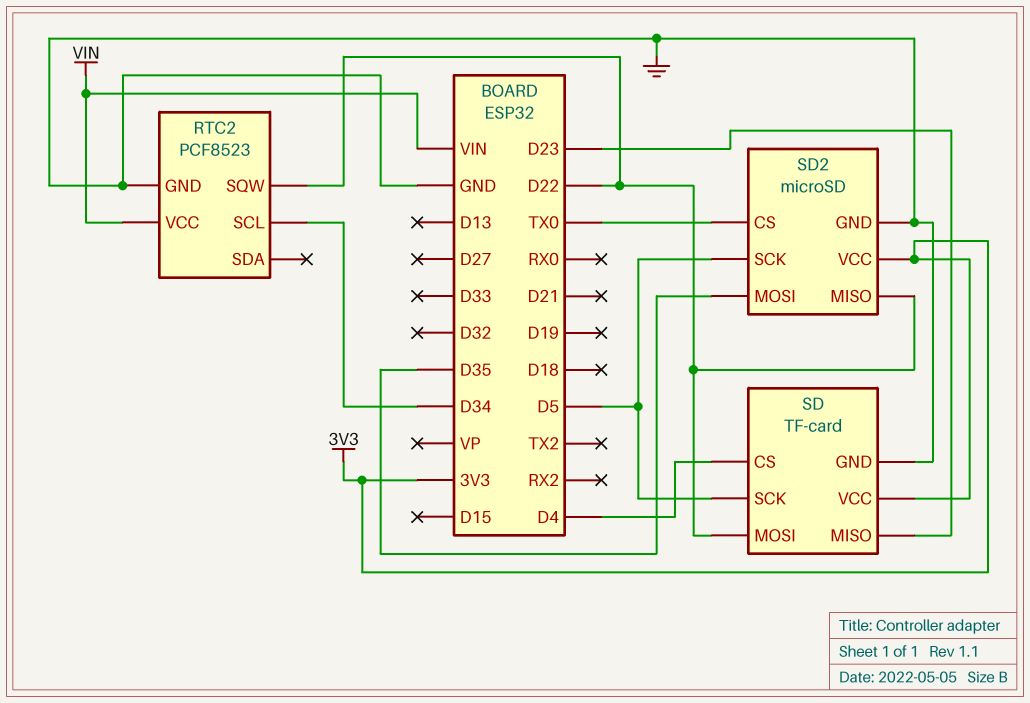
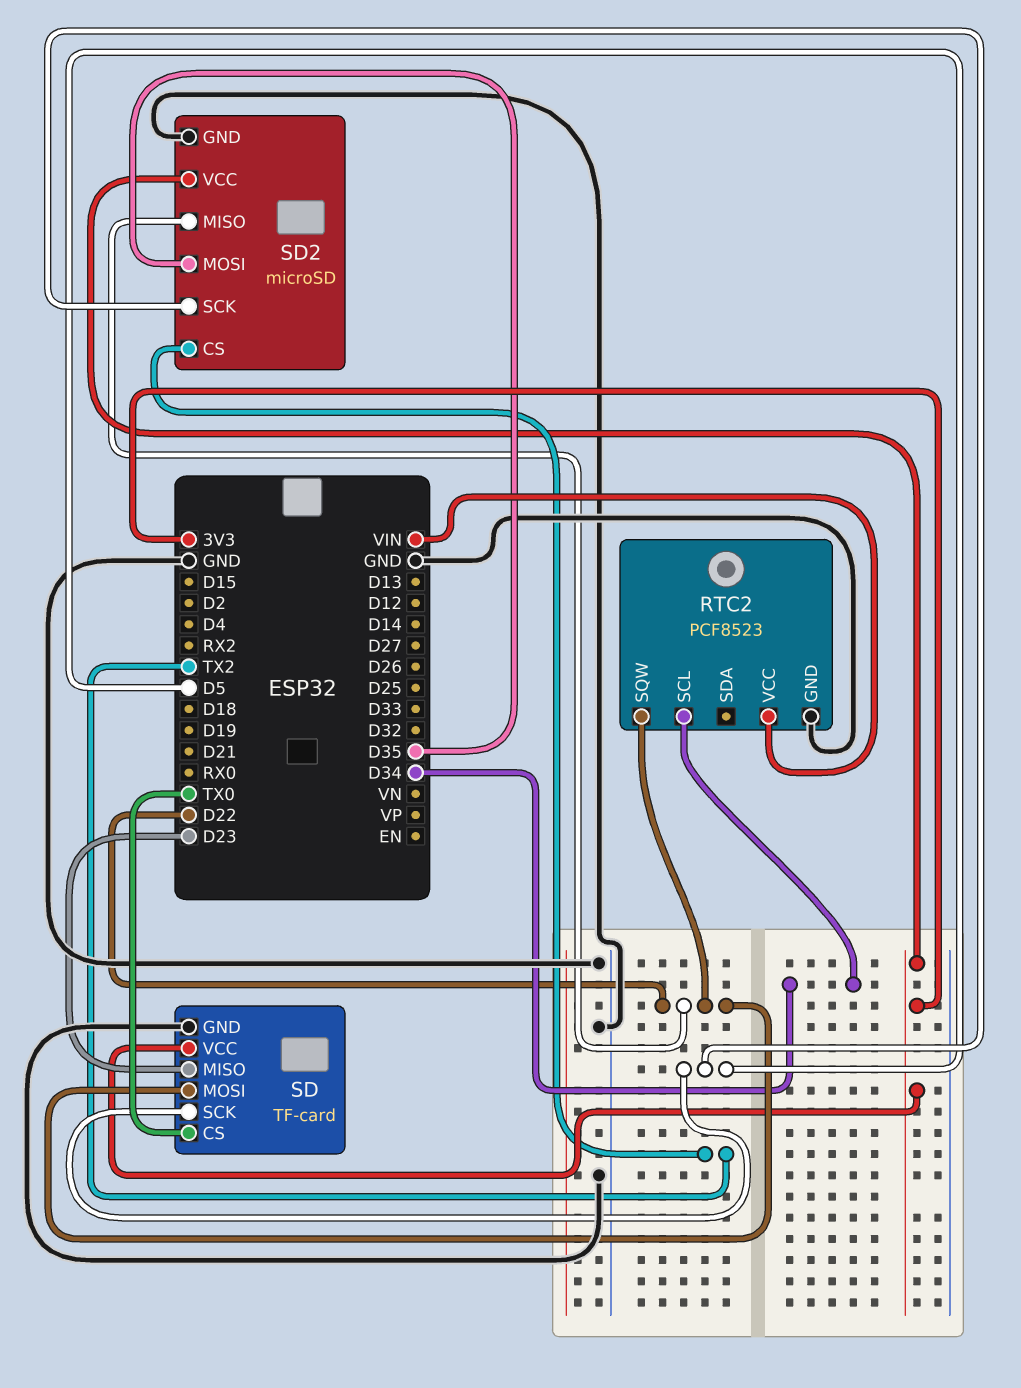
SD pin CS: D4 -> TX0
SD2 pin CS: TX0 -> TX2

